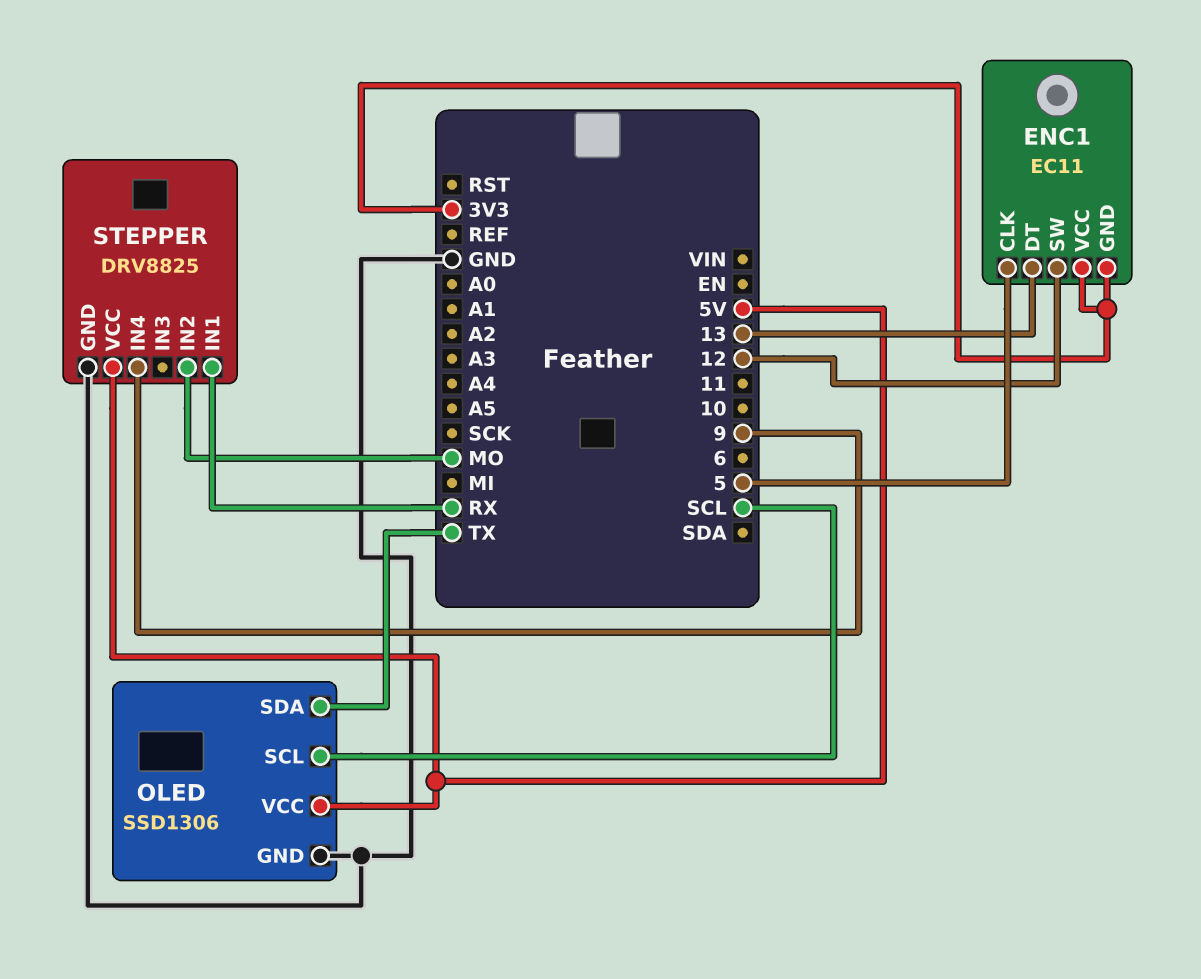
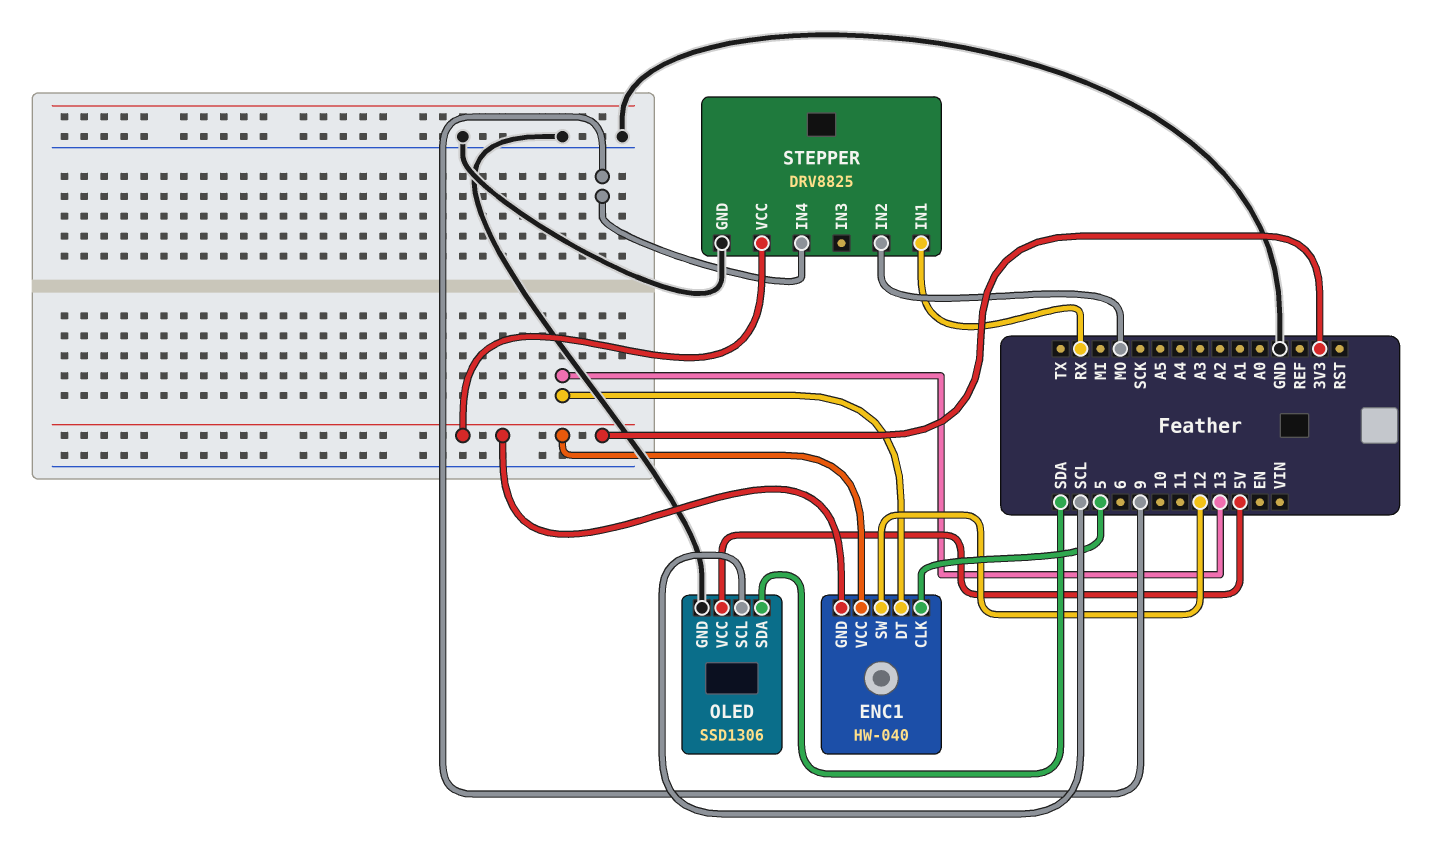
ENC1: EC11 -> HW-040
OLED pin SDA: TX -> SDA
STEPPER pin VCC: 5V -> 3V3

